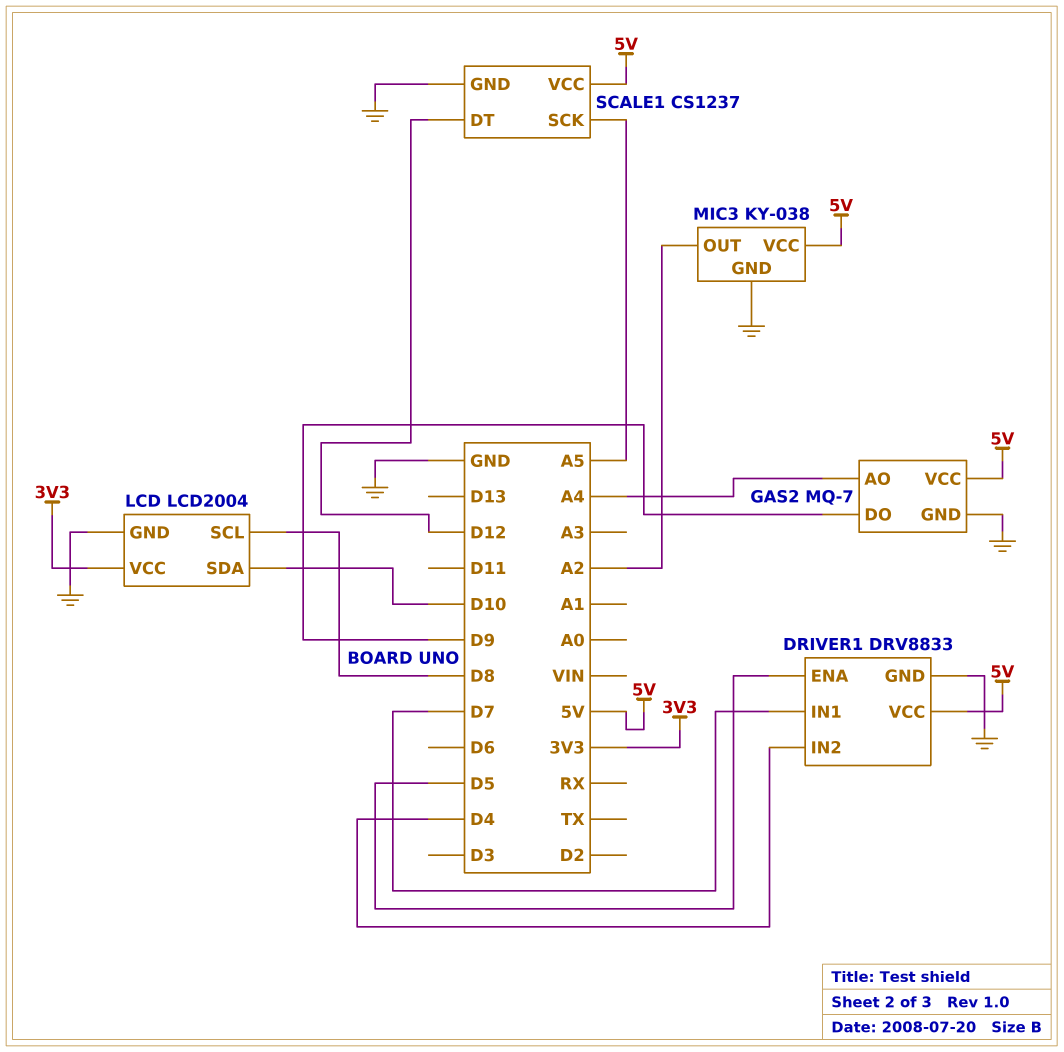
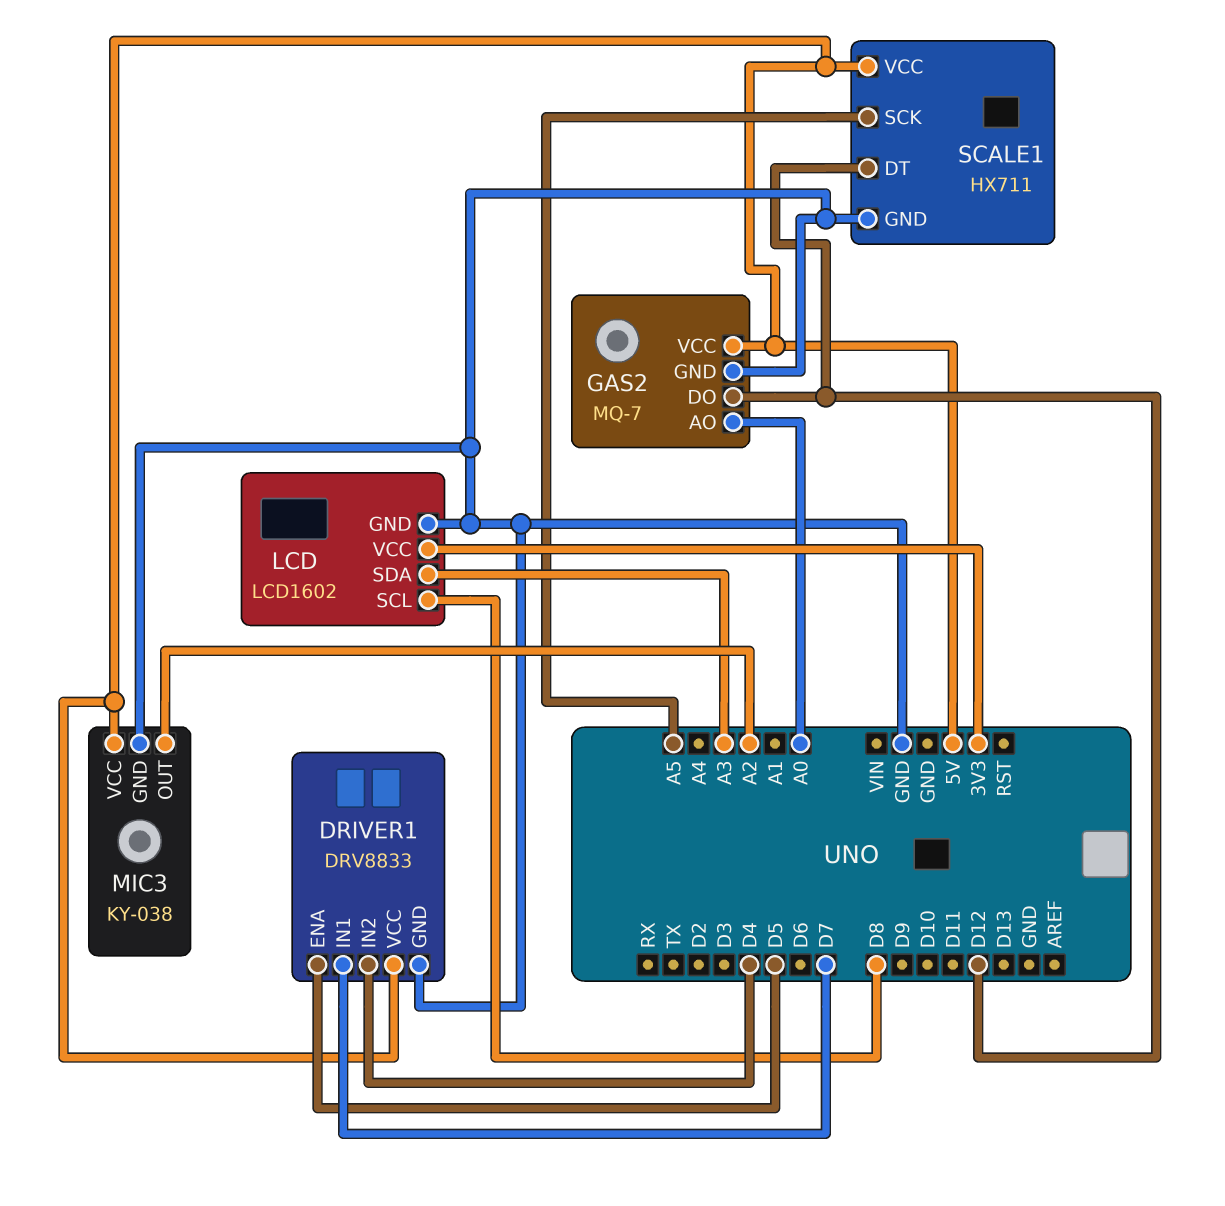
GAS2 pin AO: A4 -> A0
GAS2 pin DO: D9 -> D12
LCD: LCD2004 -> LCD1602
LCD pin SDA: D10 -> A3
SCALE1: CS1237 -> HX711

